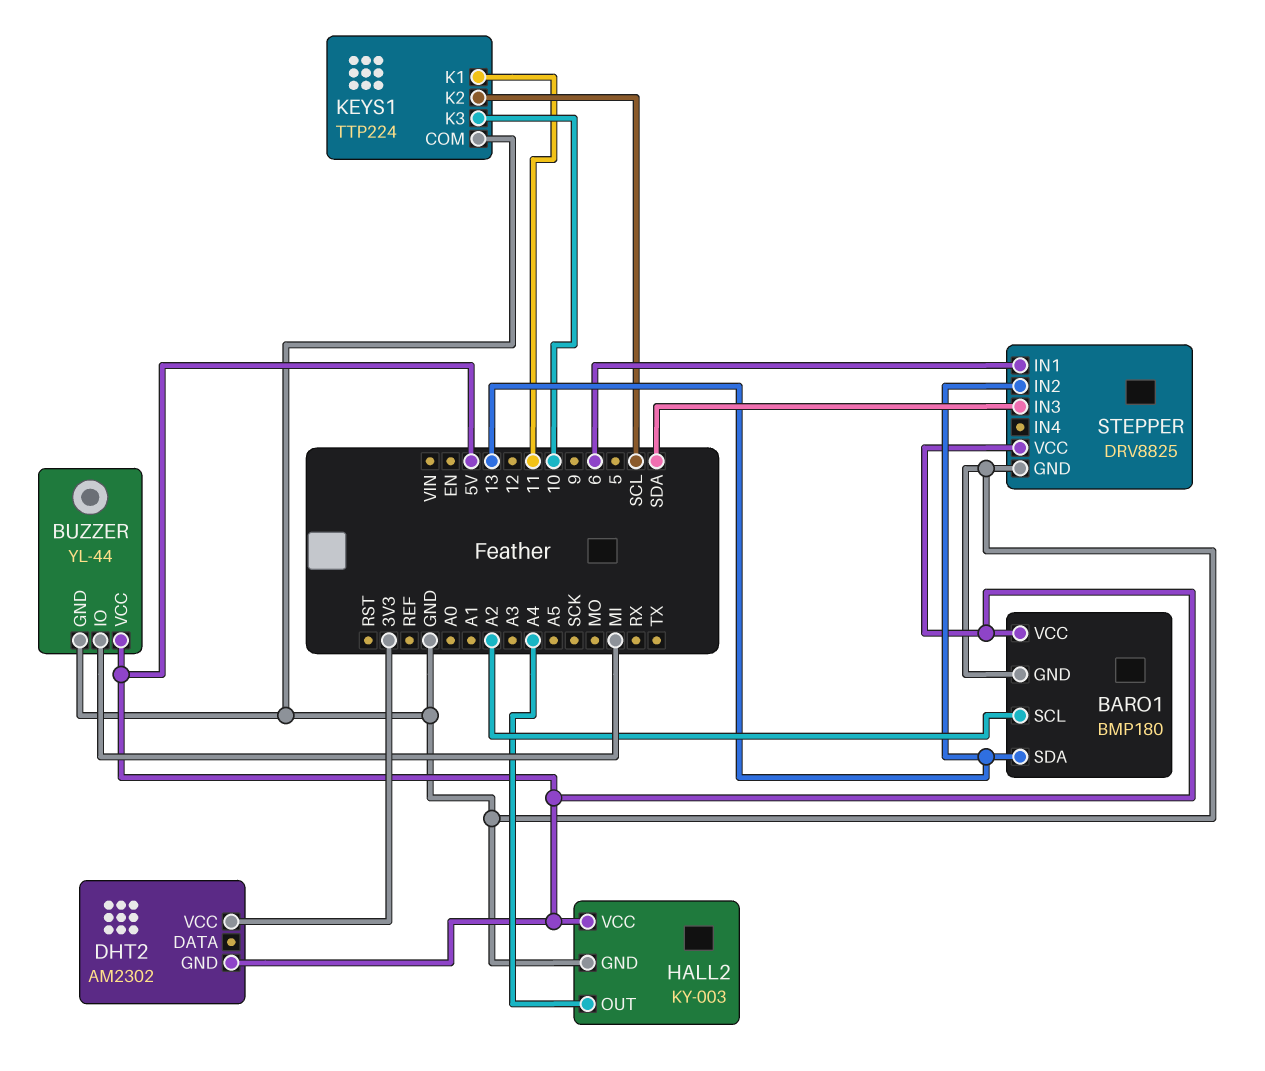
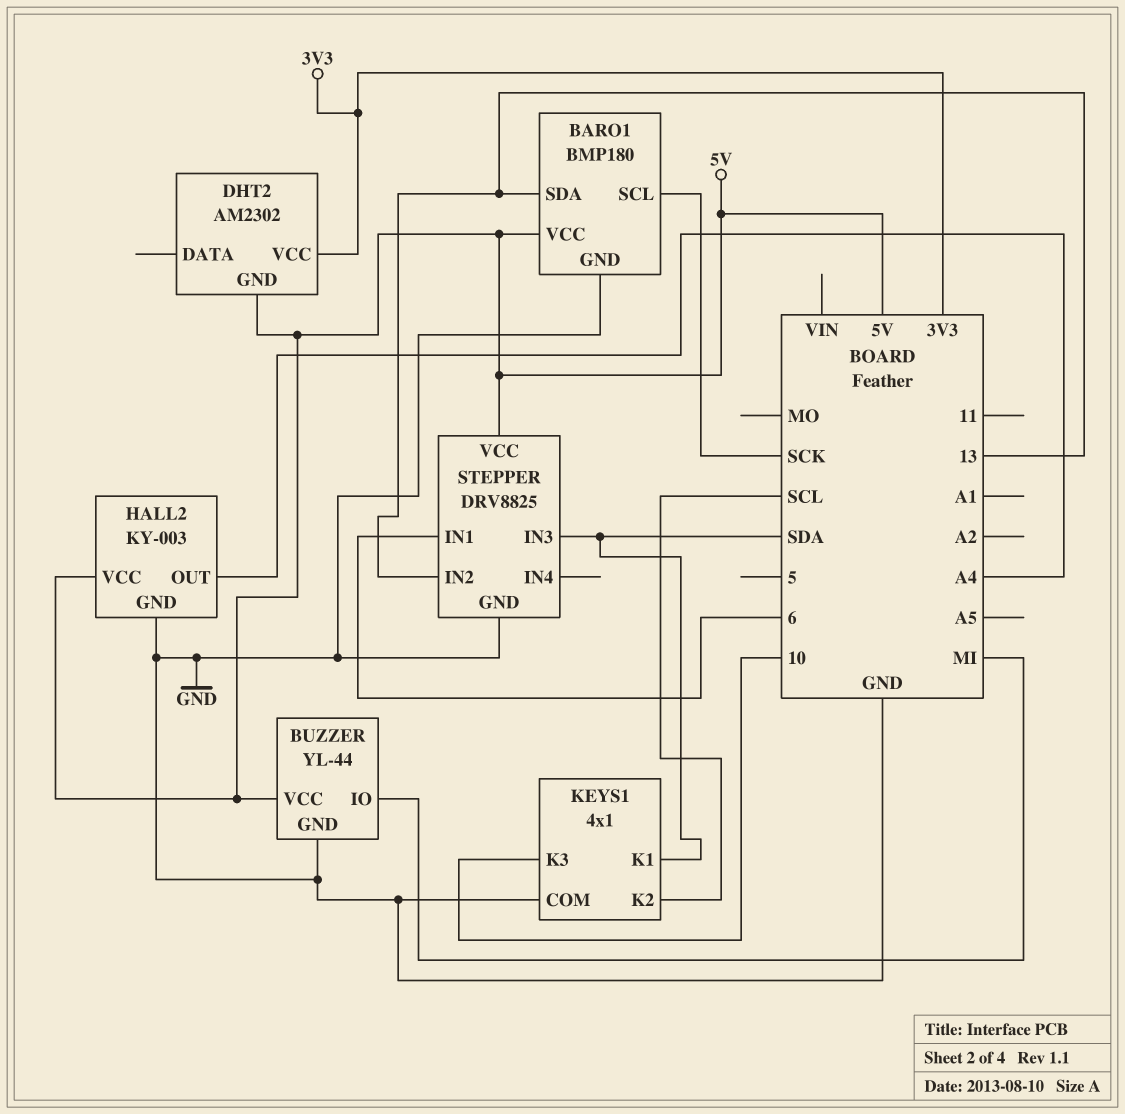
BARO1 pin SCL: A2 -> SCK
KEYS1: TTP224 -> 4x1
KEYS1 pin K1: 11 -> SDA

